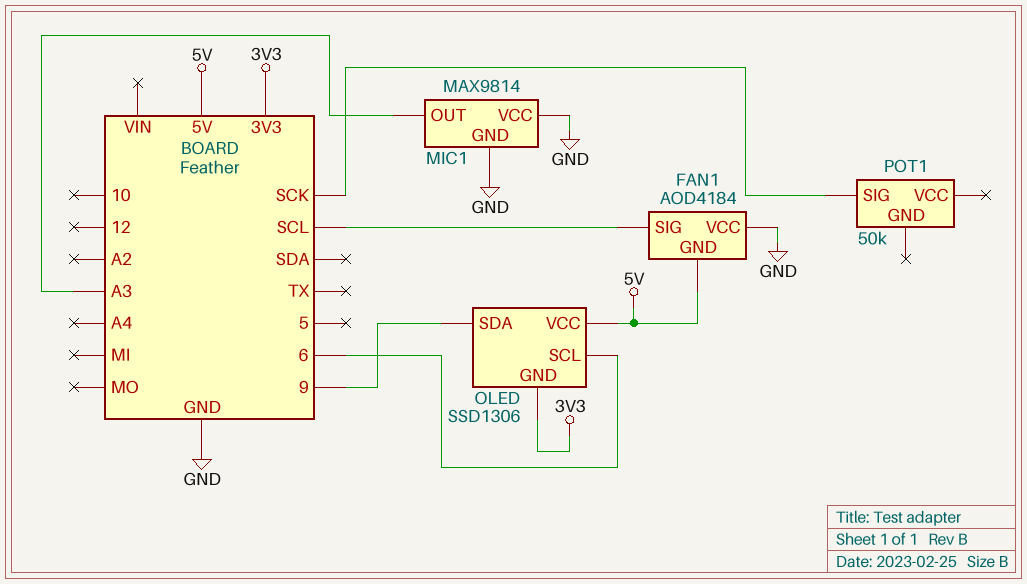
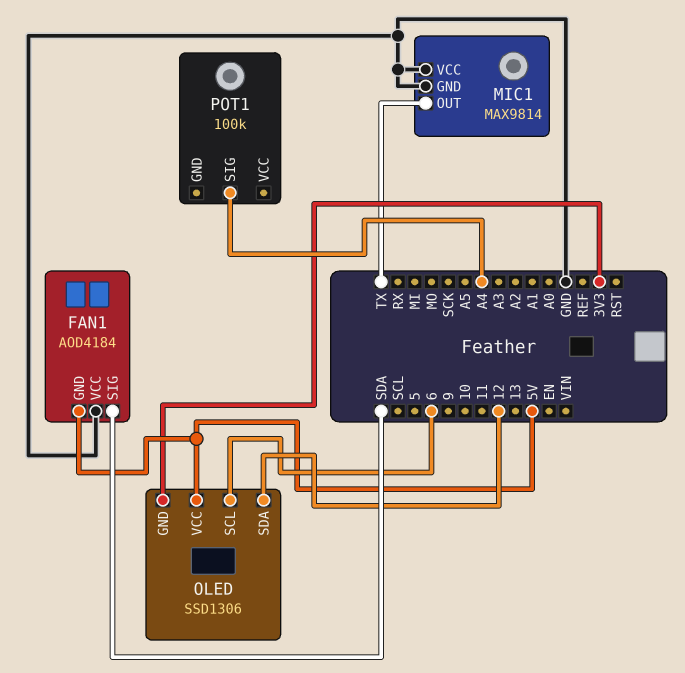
FAN1 pin SIG: SCL -> SDA
MIC1 pin OUT: A3 -> TX
OLED pin SDA: 9 -> 12
POT1: 50k -> 100k
POT1 pin SIG: SCK -> A4

